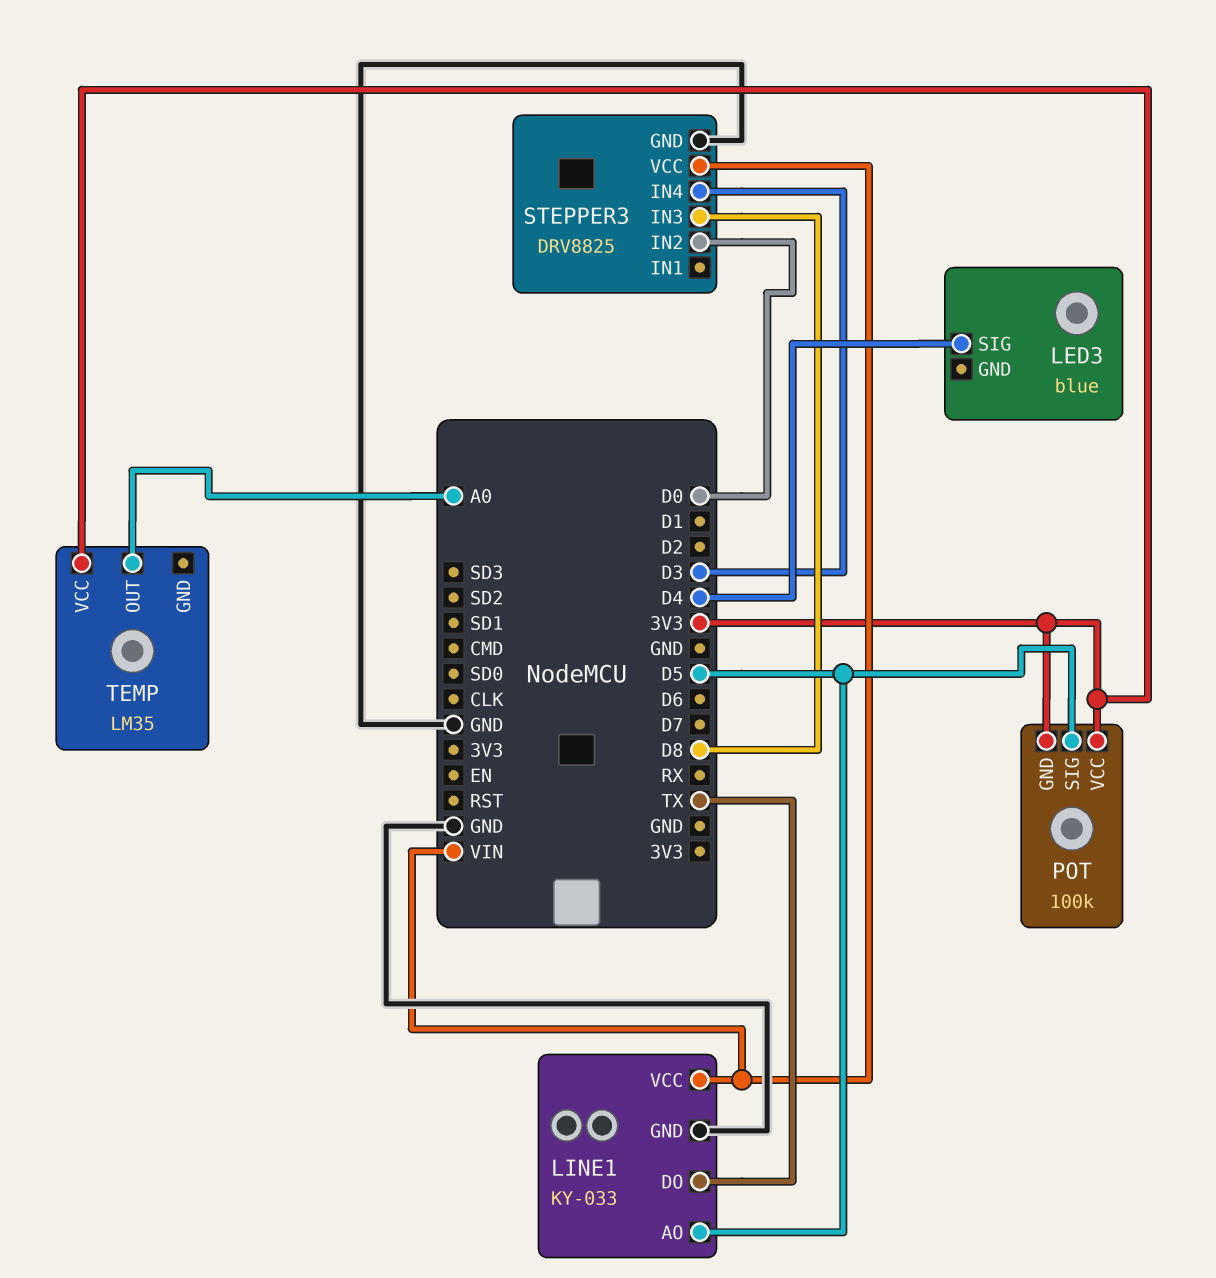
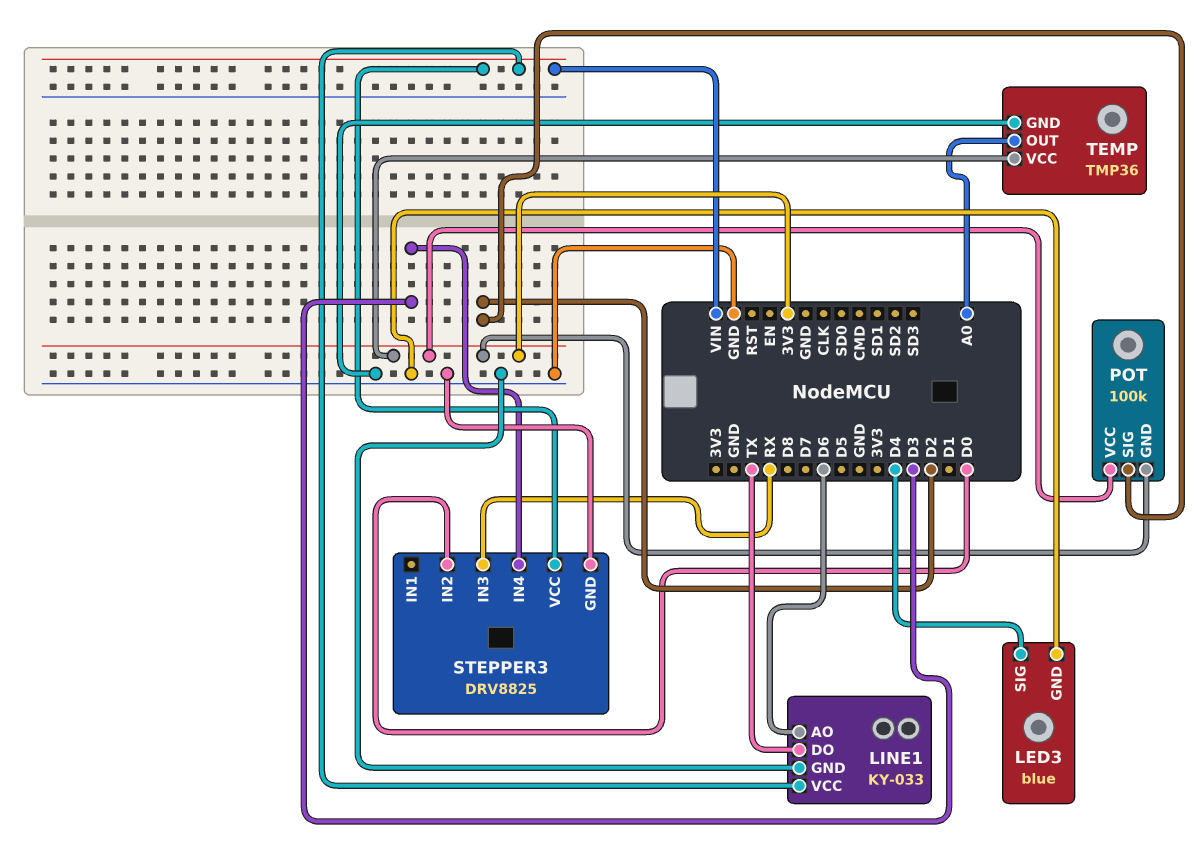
LED3 pin GND: none -> GND
LINE1 pin AO: D5 -> D6
POT pin SIG: D5 -> D2
STEPPER3 pin IN3: D8 -> RX
TEMP: LM35 -> TMP36
TEMP pin GND: none -> GND

